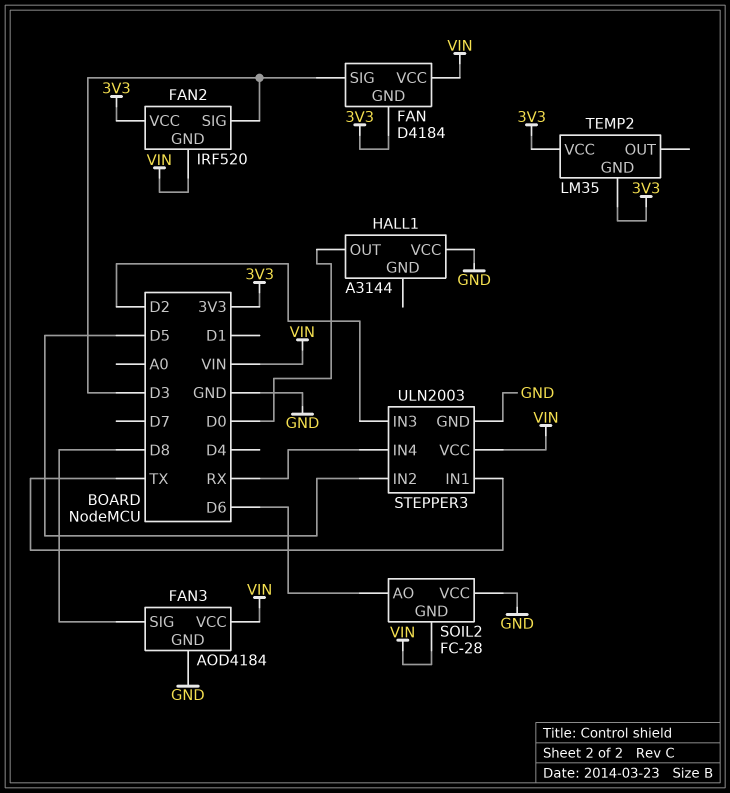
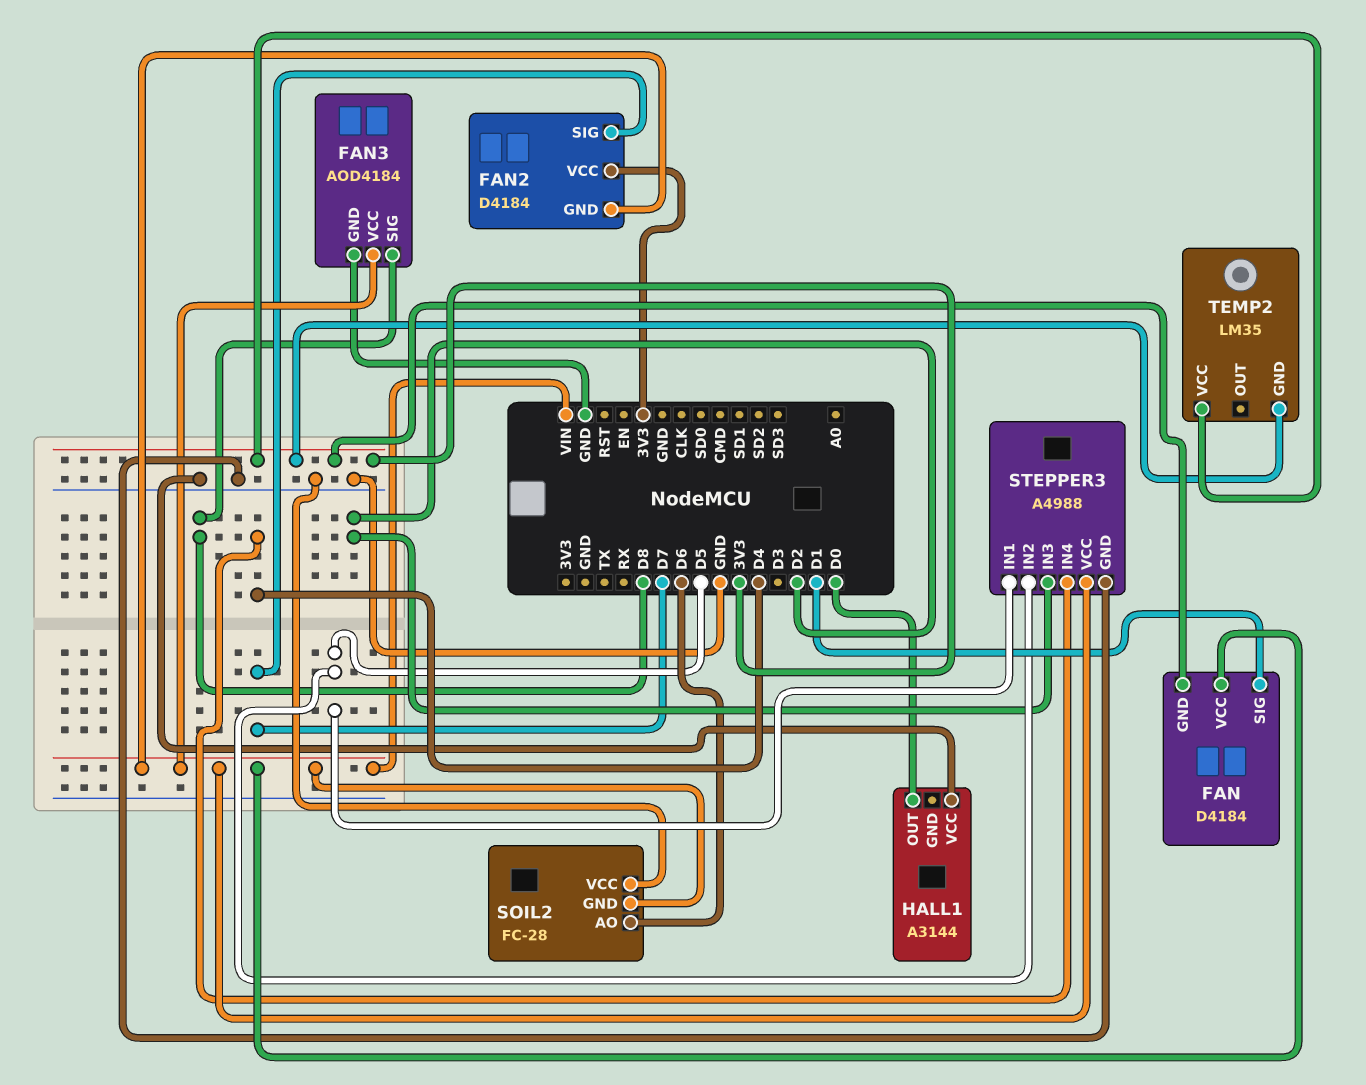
FAN pin SIG: D3 -> D1
FAN2: IRF520 -> D4184
FAN2 pin SIG: D3 -> D7
STEPPER3: ULN2003 -> A4988
STEPPER3 pin IN1: TX -> D5
STEPPER3 pin IN4: RX -> D4

